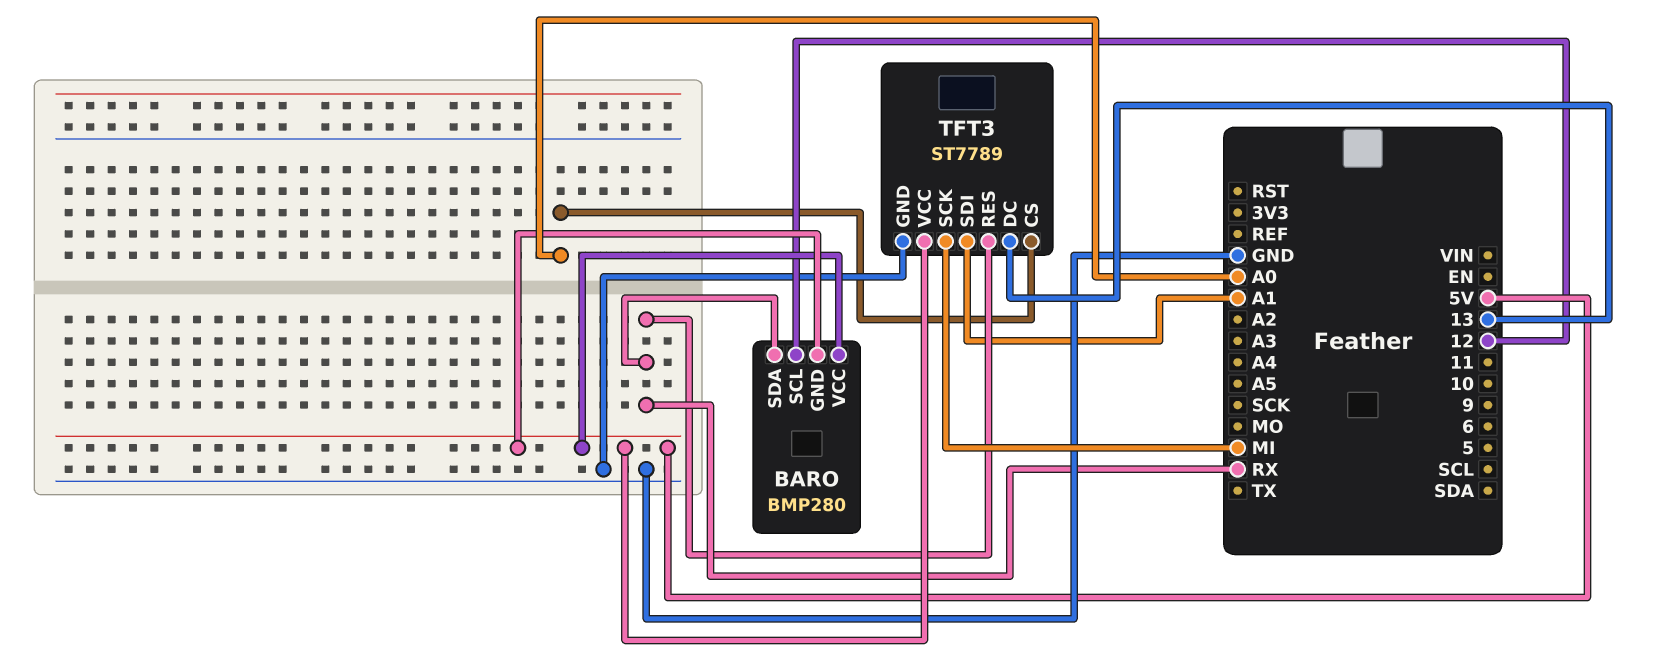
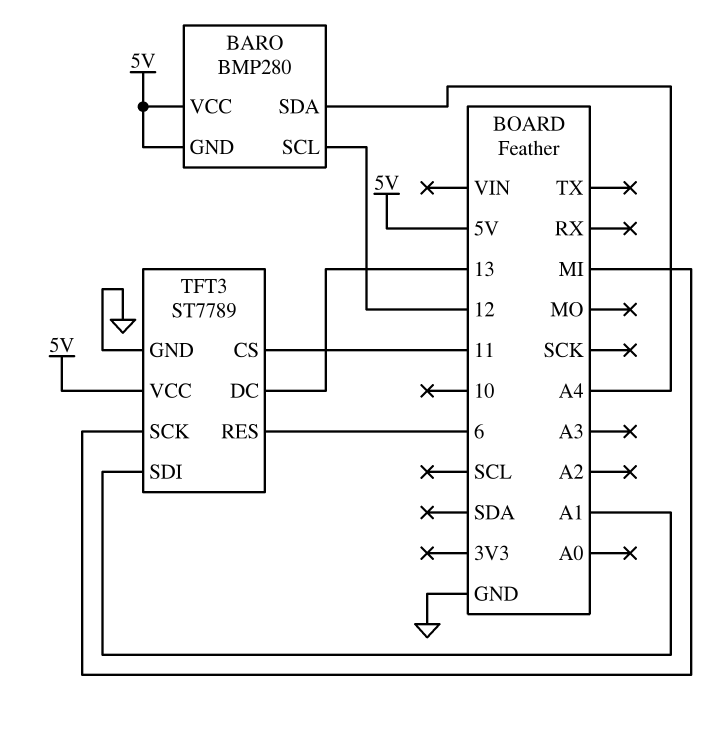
BARO pin SDA: RX -> A4
TFT3 pin CS: A0 -> 11
TFT3 pin RES: RX -> 6

